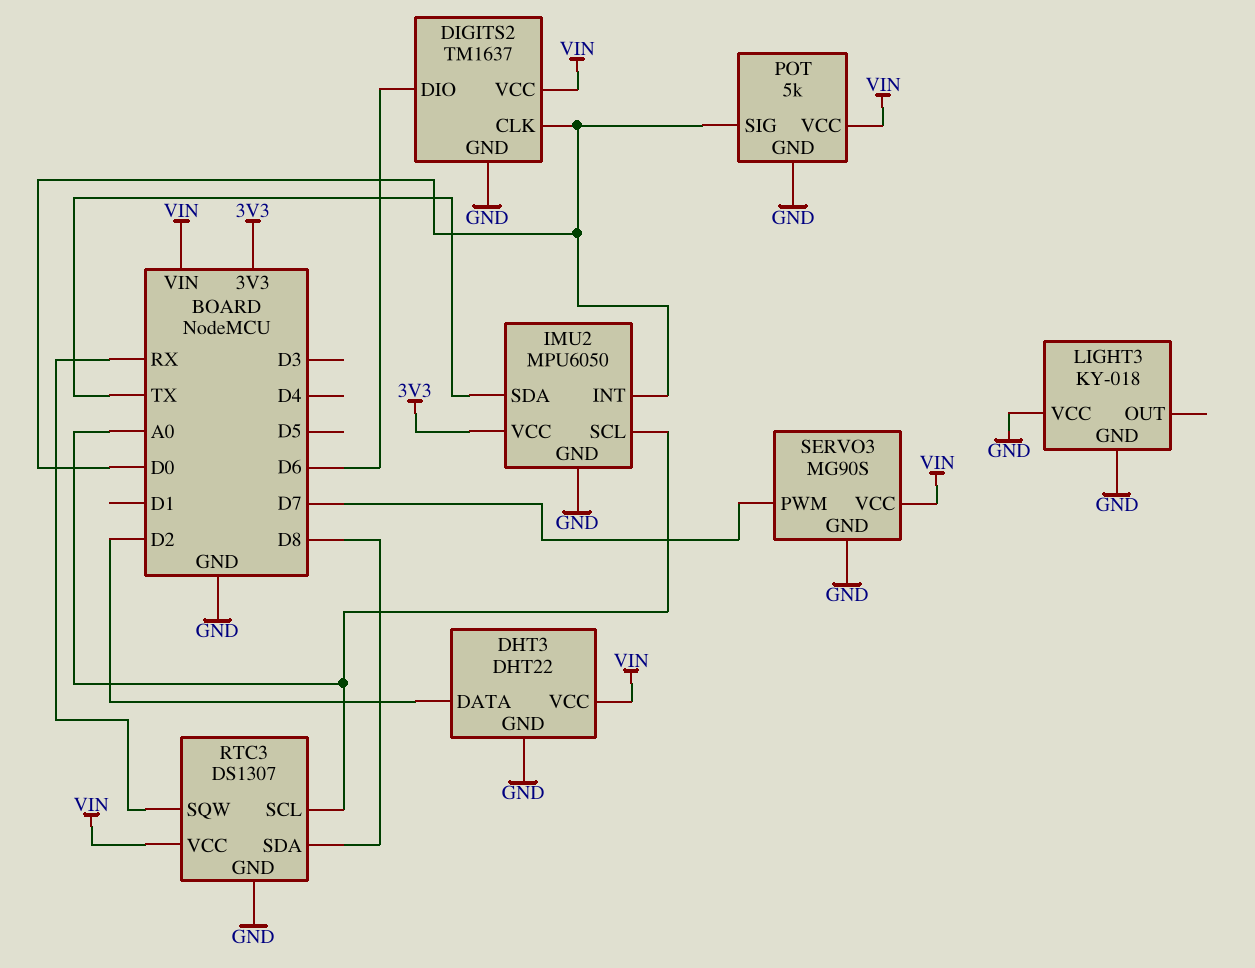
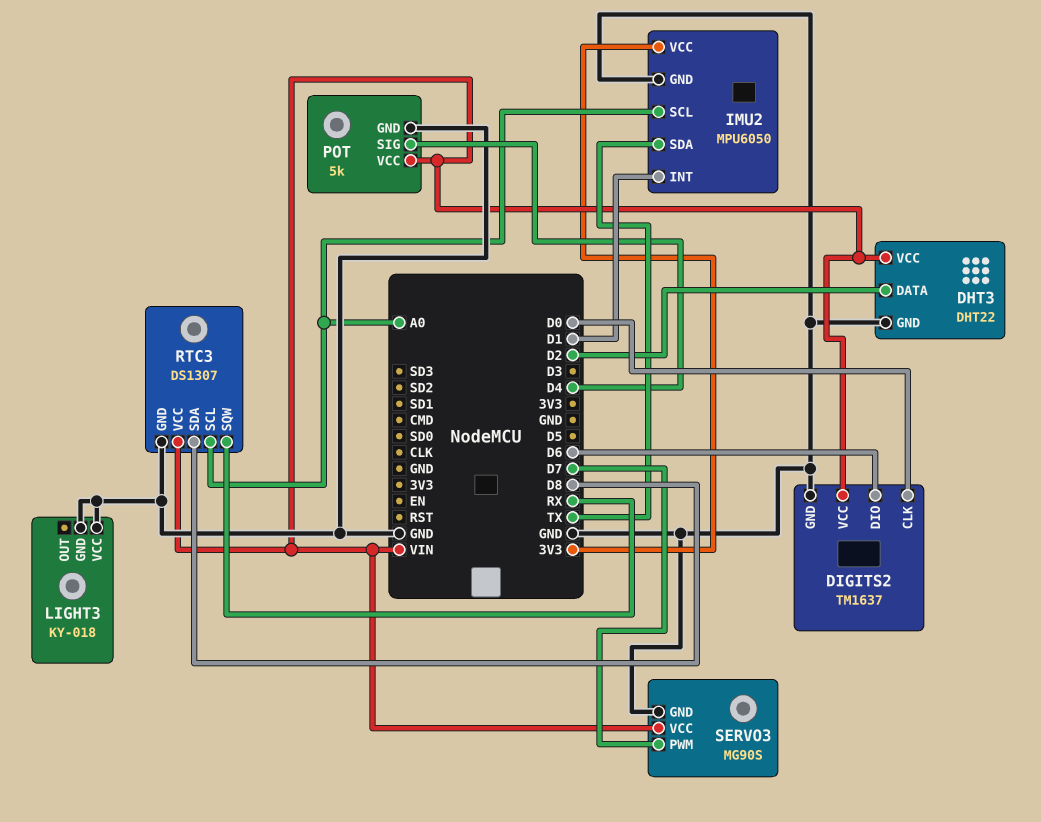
IMU2 pin INT: D0 -> D1
POT pin SIG: D0 -> D4

